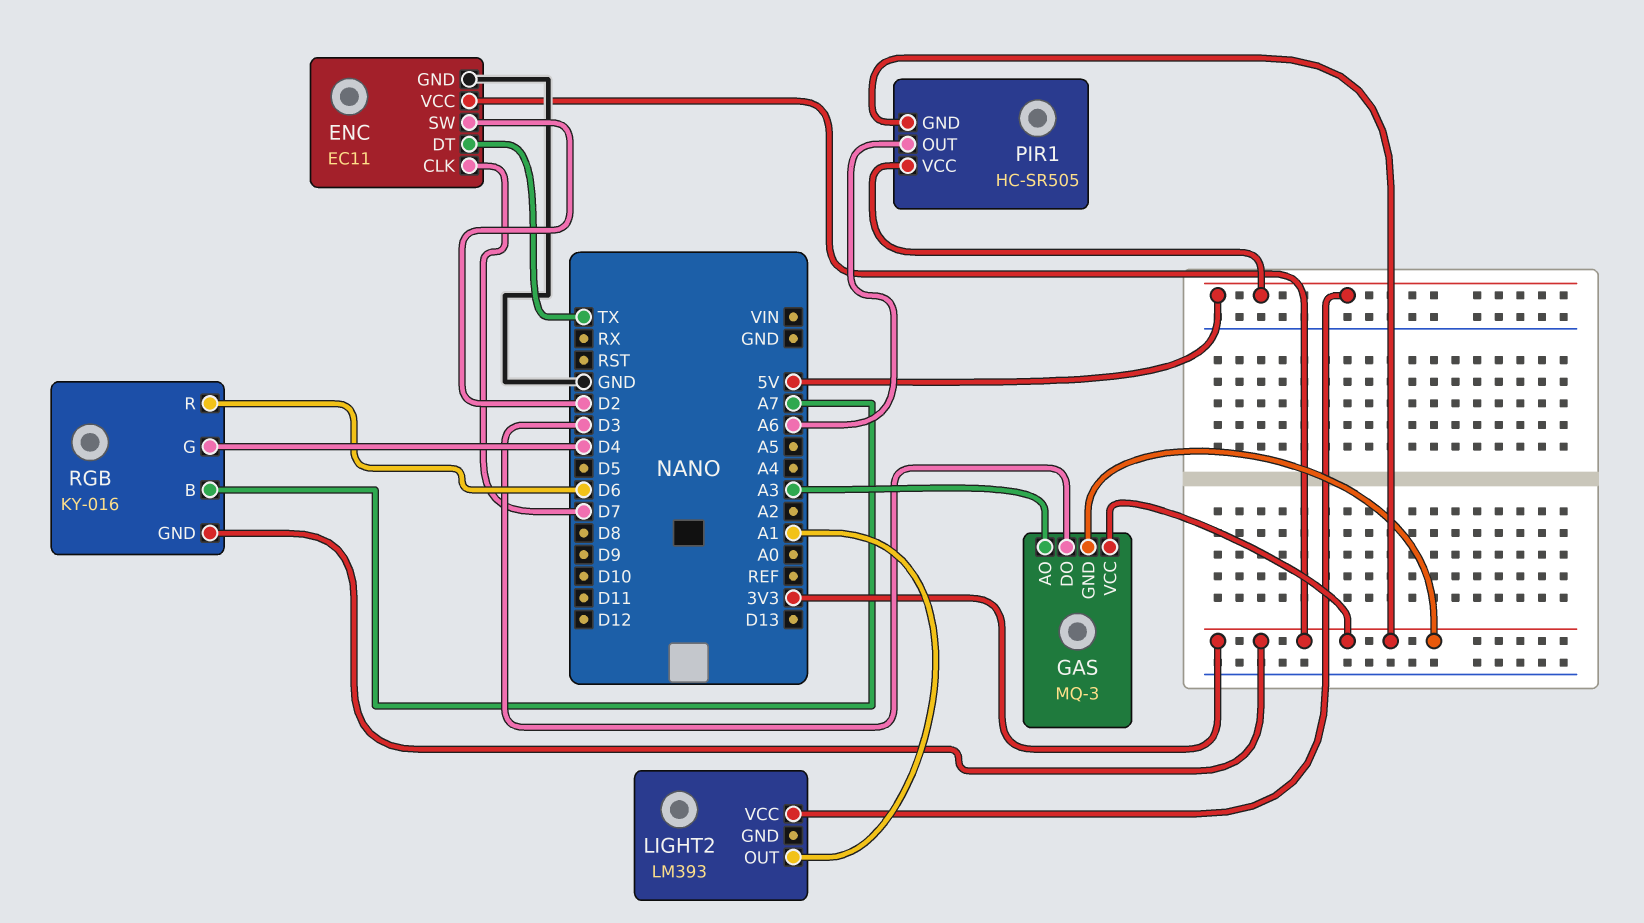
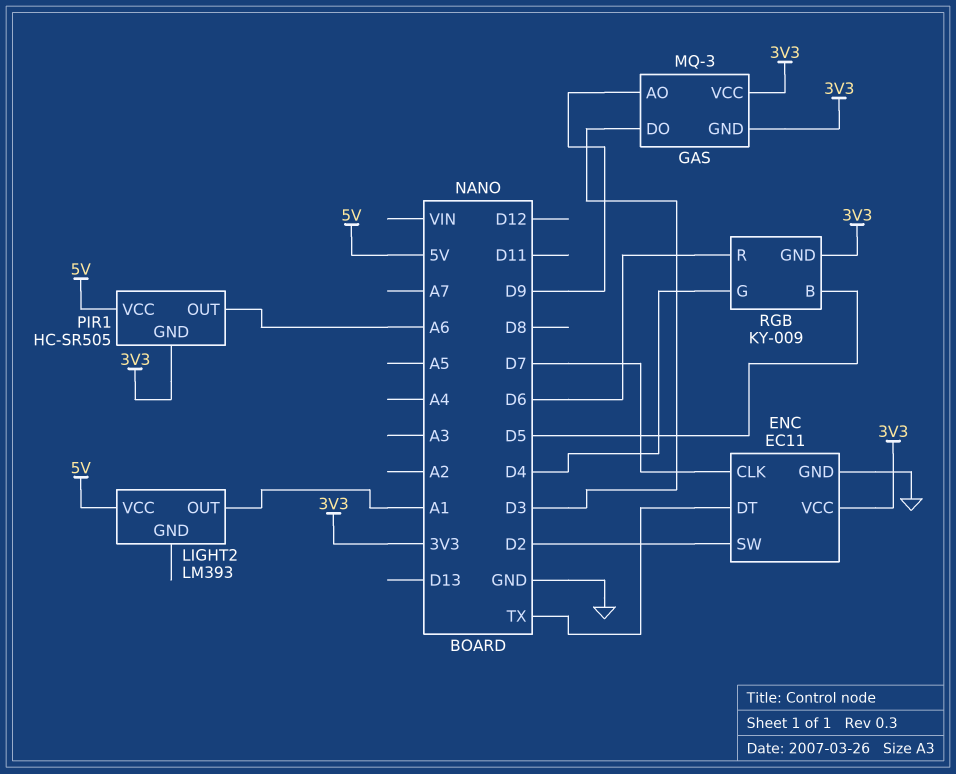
GAS pin AO: A3 -> D9
RGB: KY-016 -> KY-009
RGB pin B: A7 -> D5

